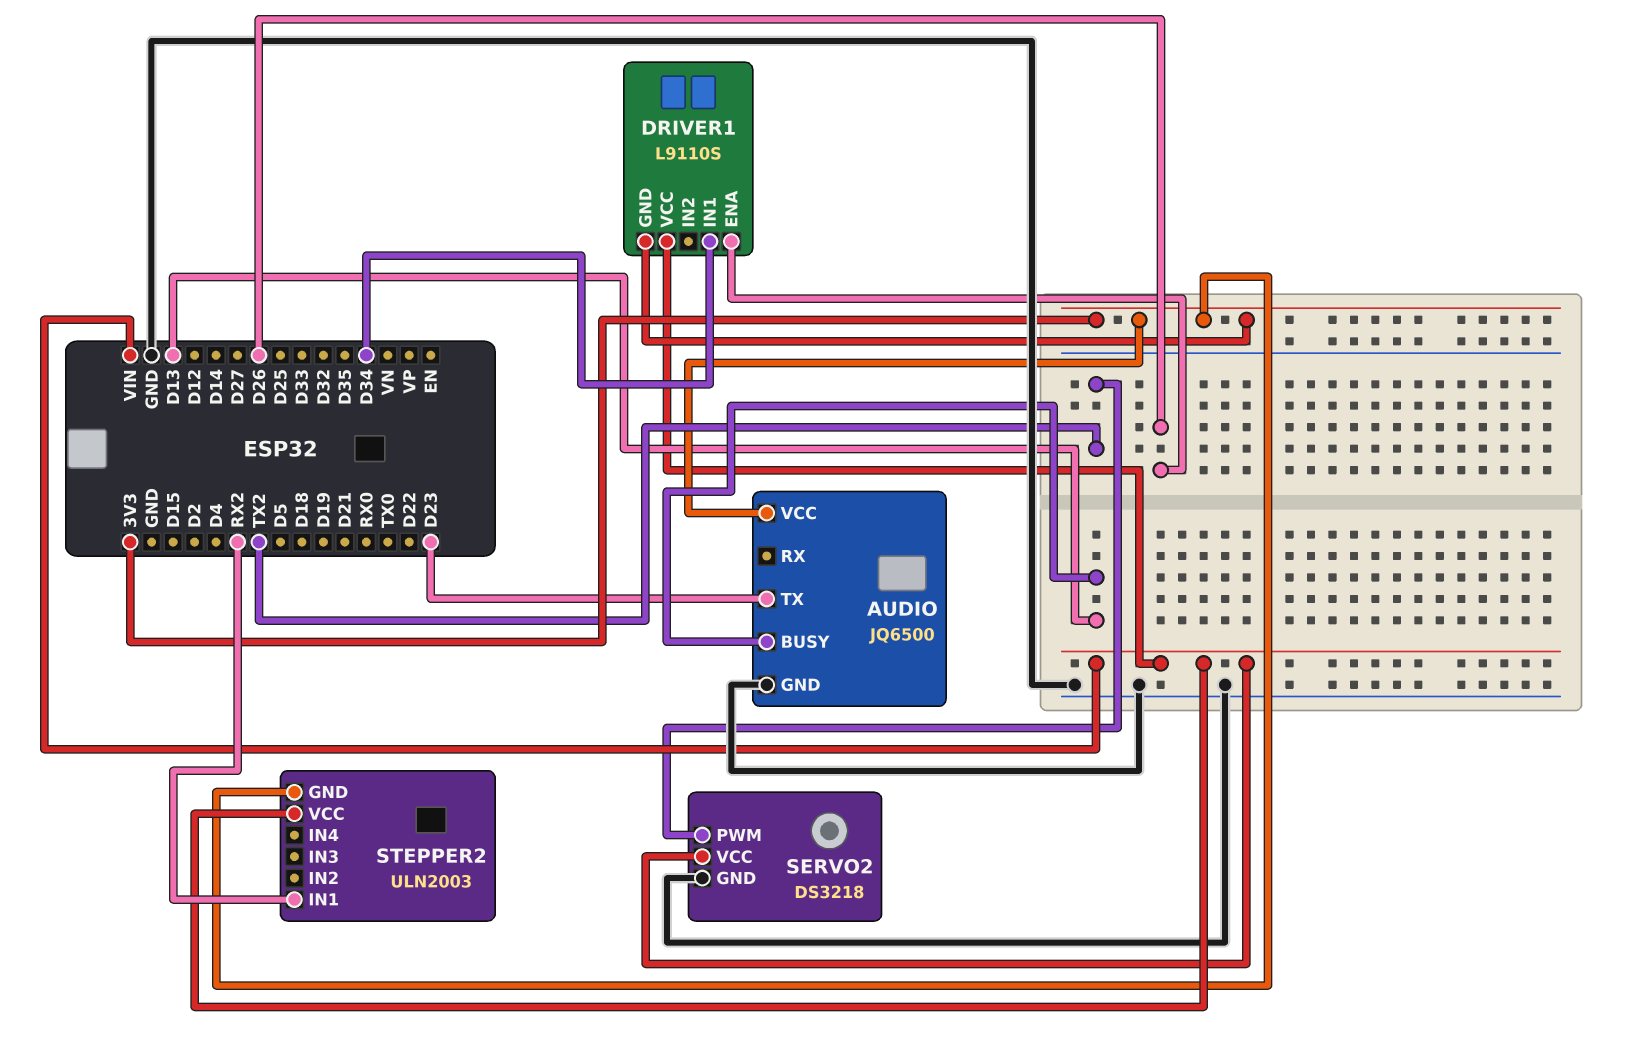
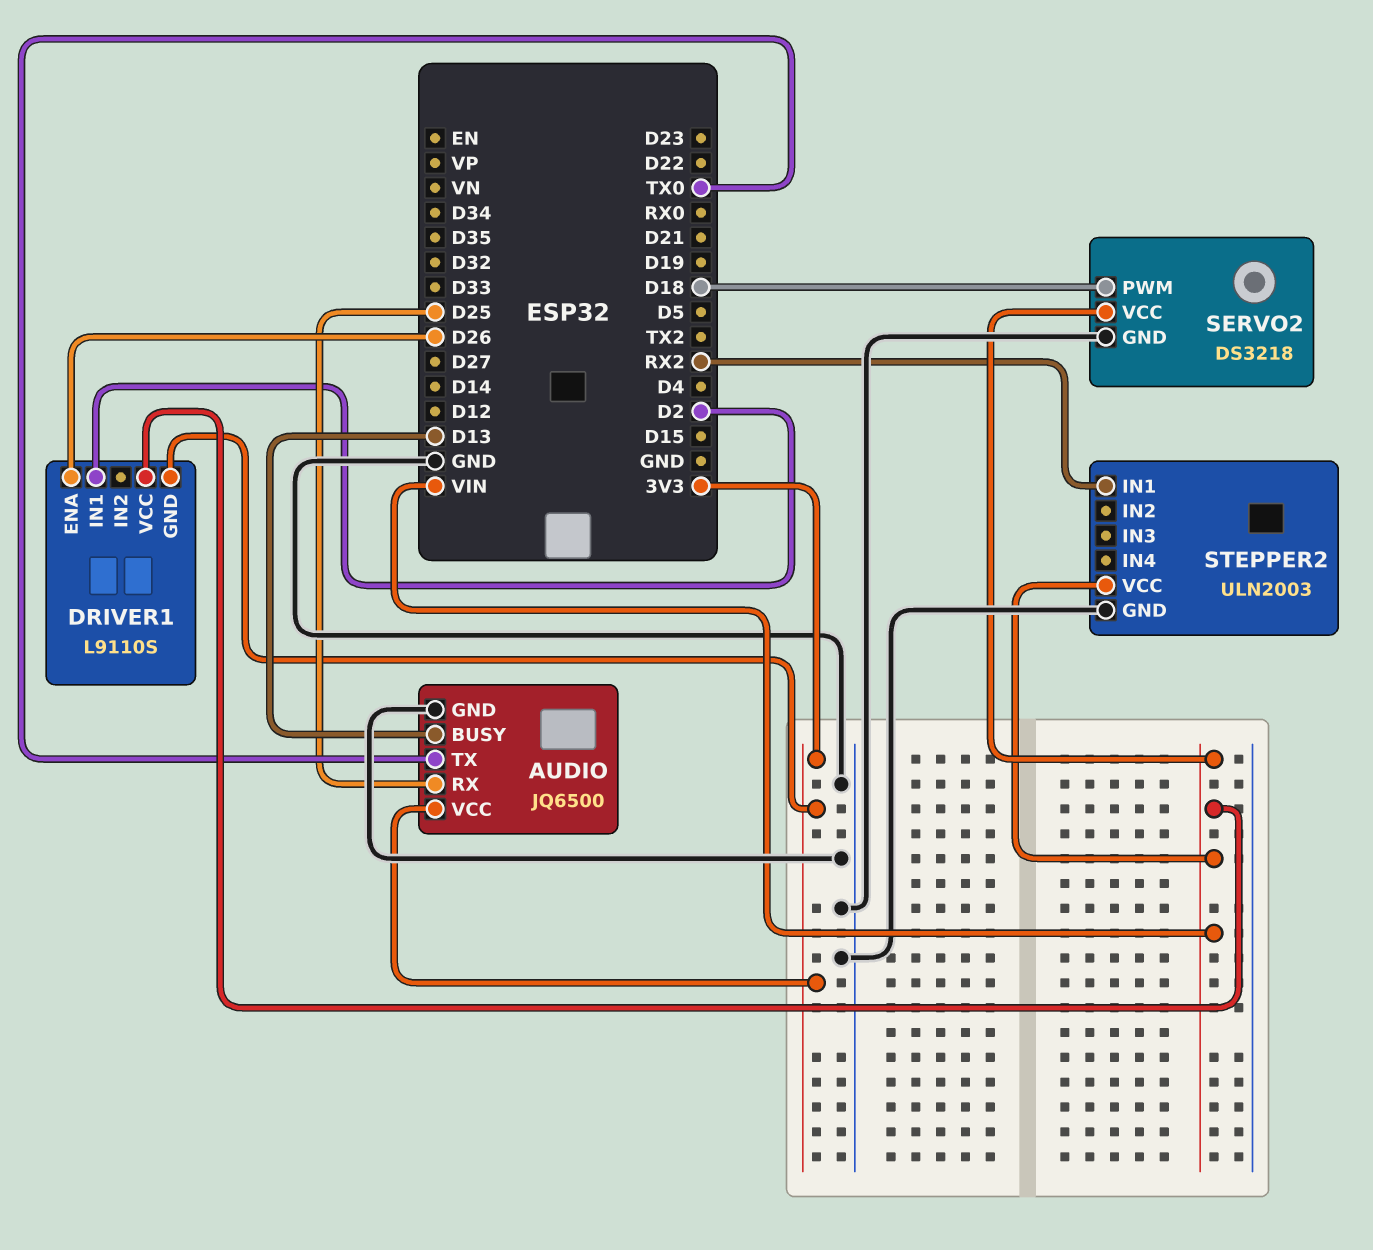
AUDIO pin RX: none -> D25
AUDIO pin TX: D23 -> TX0
DRIVER1 pin IN1: D34 -> D2
SERVO2 pin PWM: TX2 -> D18
STEPPER2 pin GND: 3V3 -> GND

